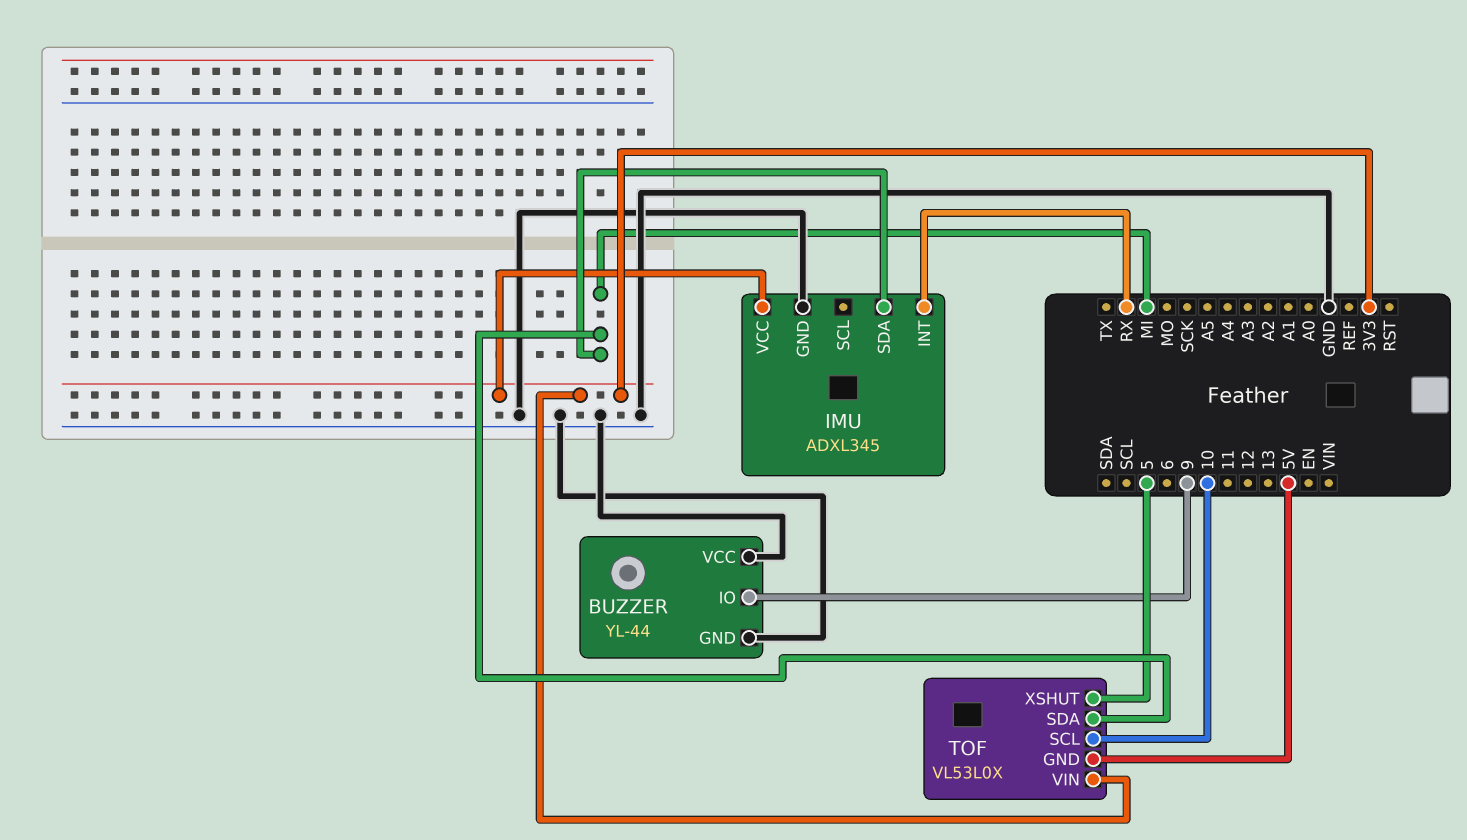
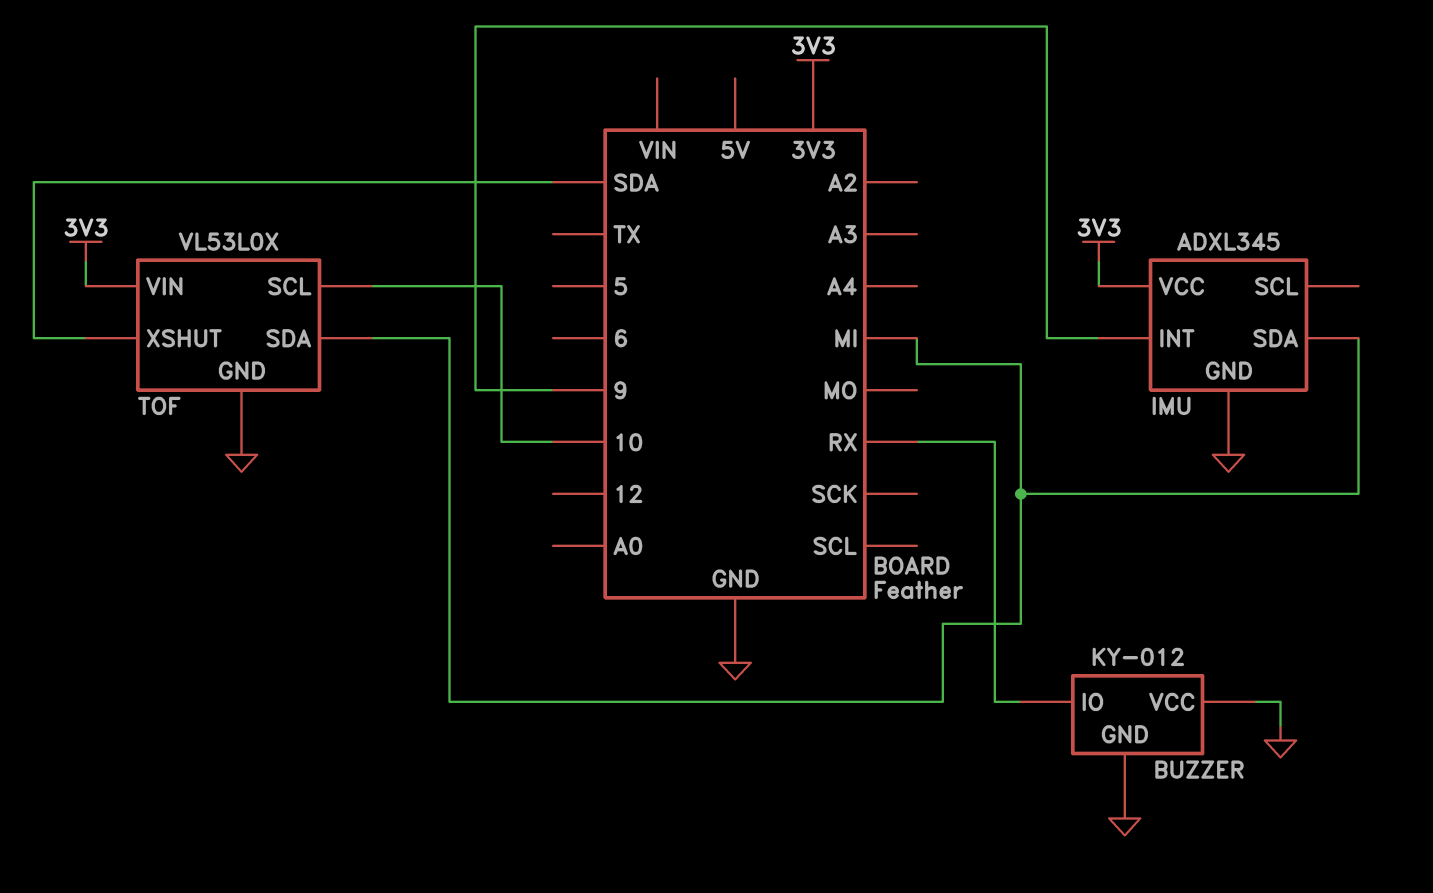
BUZZER: YL-44 -> KY-012
BUZZER pin IO: 9 -> RX
IMU pin INT: RX -> 9
TOF pin GND: 5V -> GND
TOF pin XSHUT: 5 -> SDA

